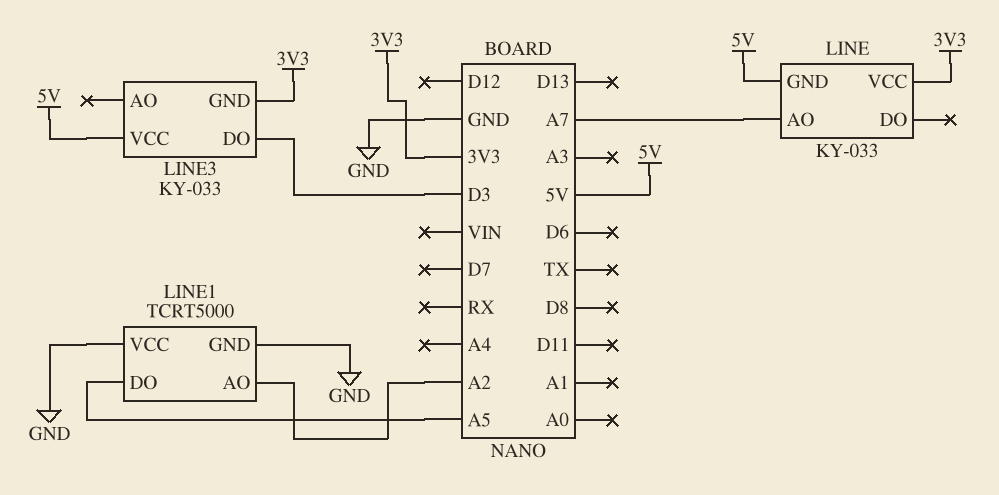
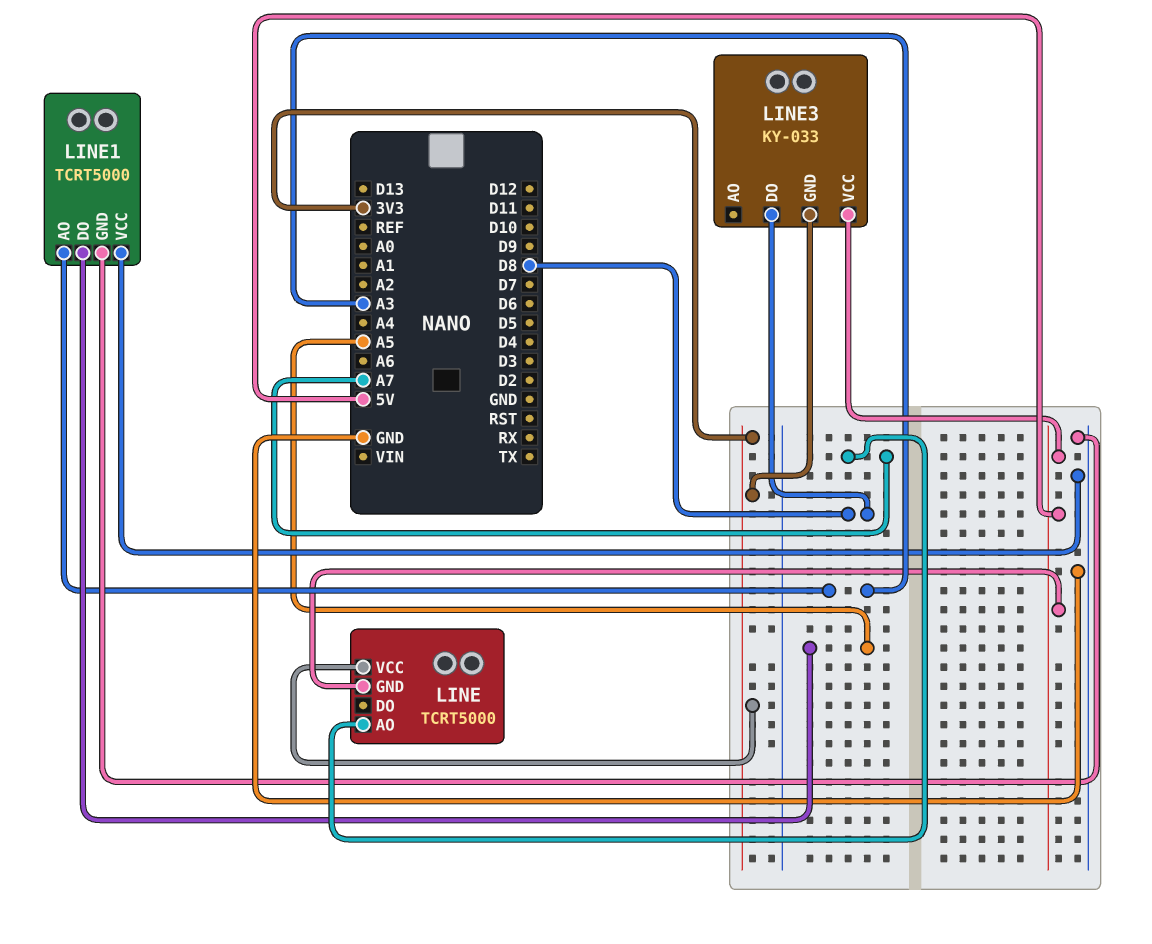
LINE: KY-033 -> TCRT5000
LINE1 pin AO: A2 -> A3
LINE3 pin DO: D3 -> D8

